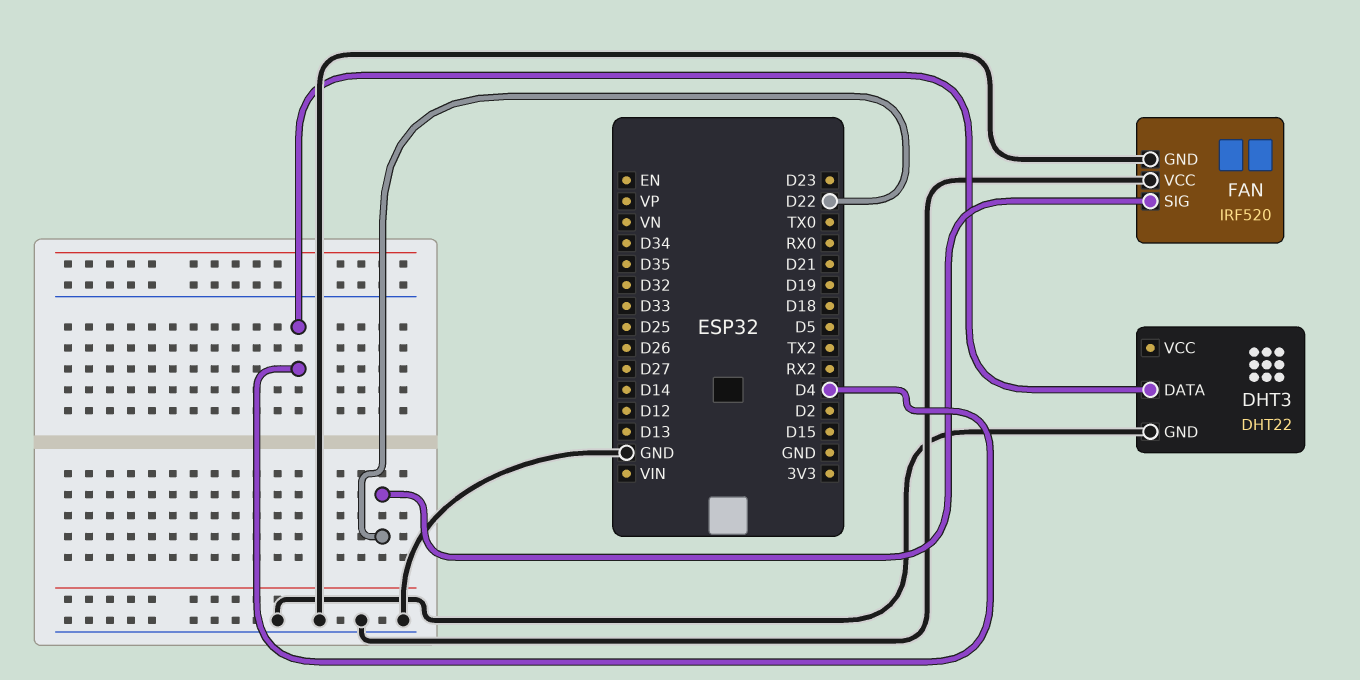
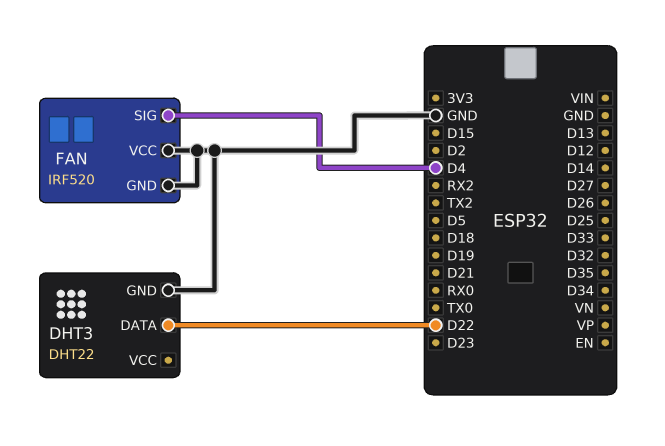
DHT3 pin DATA: D4 -> D22
FAN pin SIG: D22 -> D4

